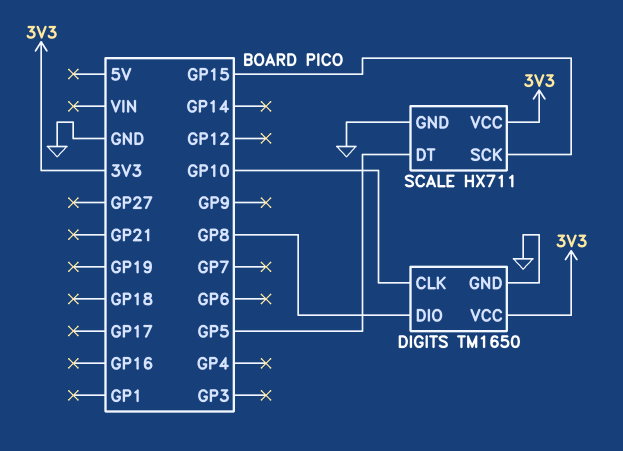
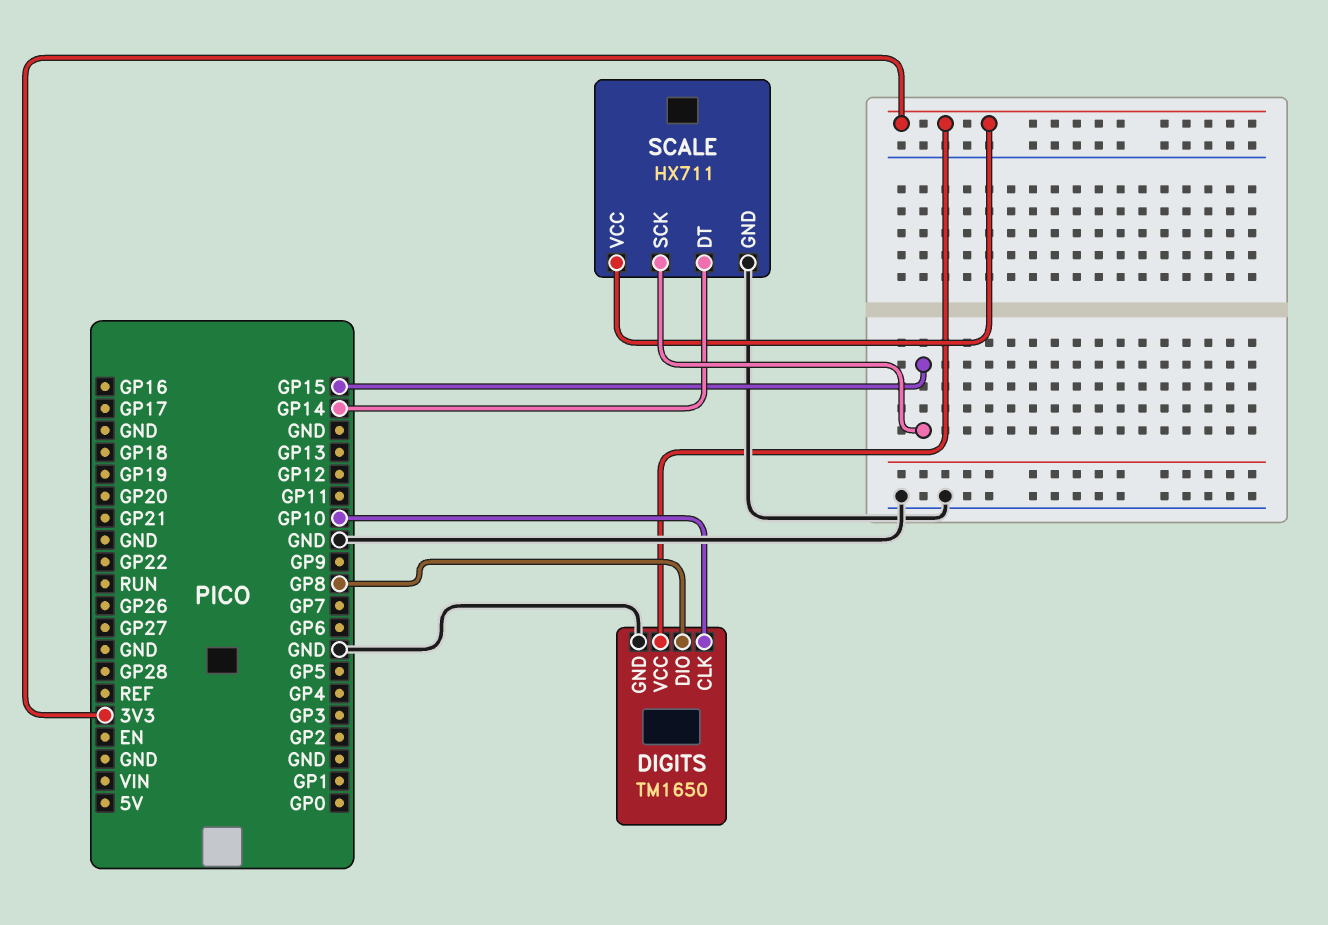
SCALE pin DT: GP5 -> GP14

